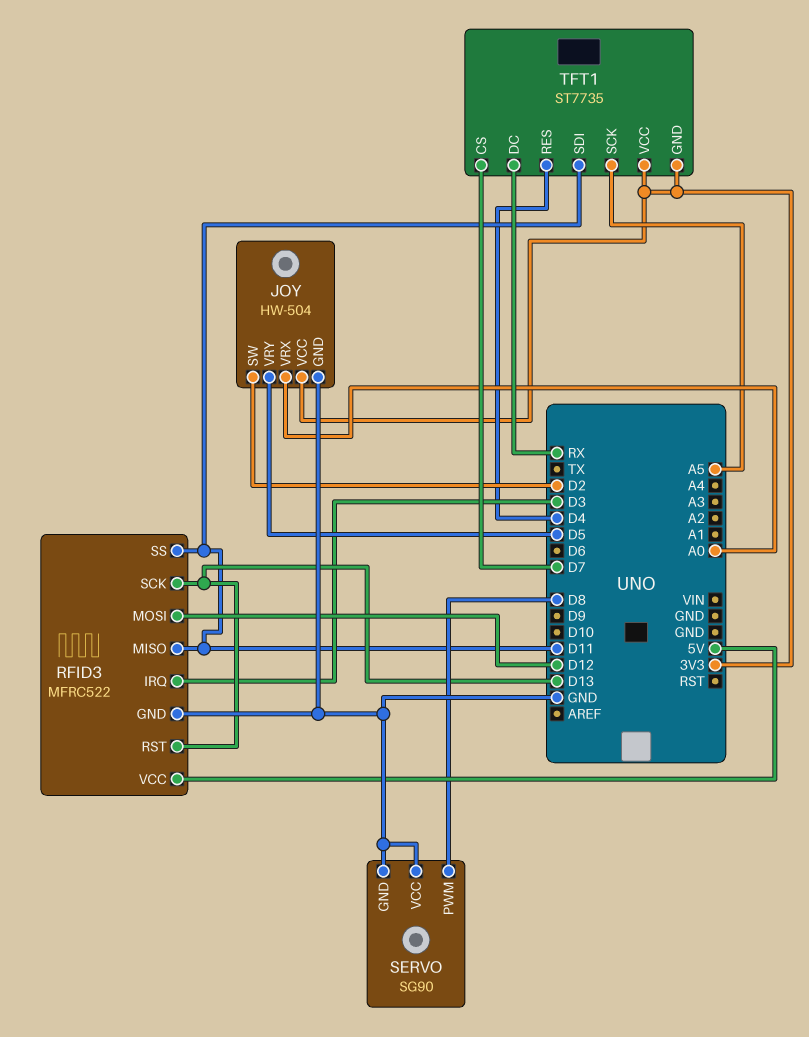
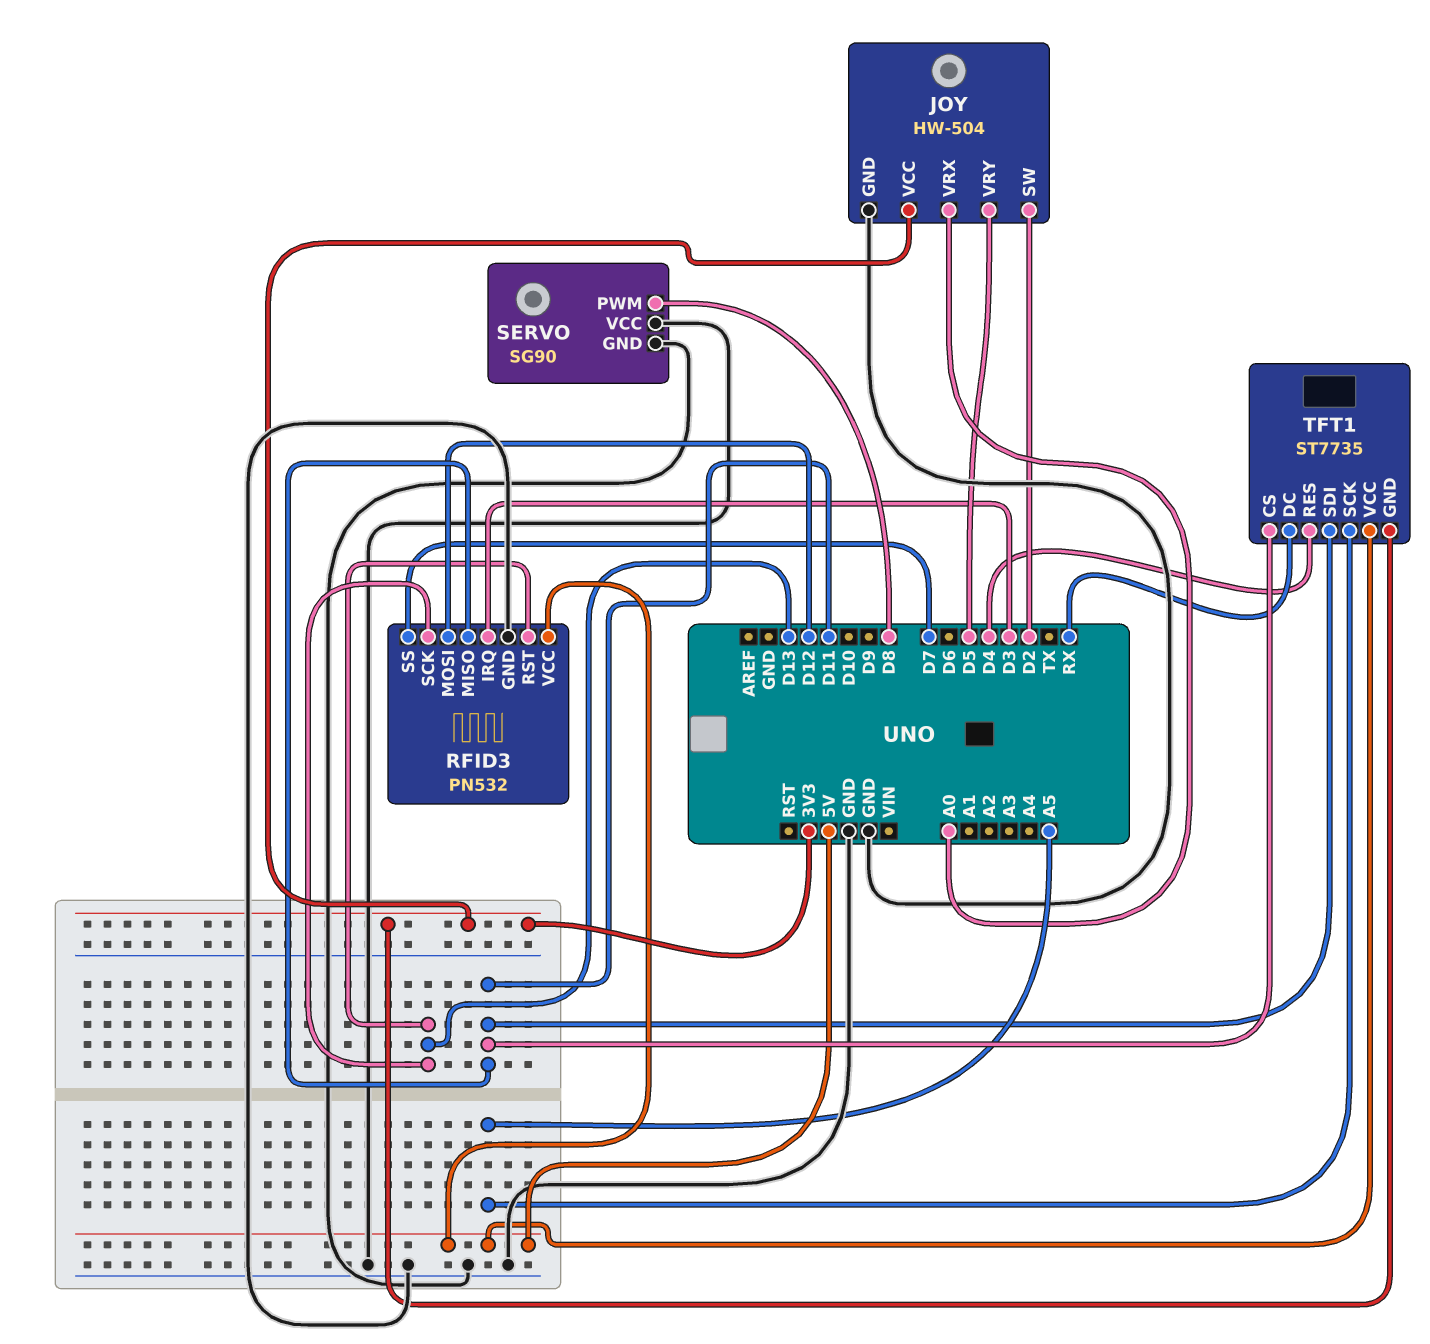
RFID3: MFRC522 -> PN532
RFID3 pin SS: D11 -> D7
TFT1 pin CS: D7 -> D11
TFT1 pin VCC: 3V3 -> 5V

